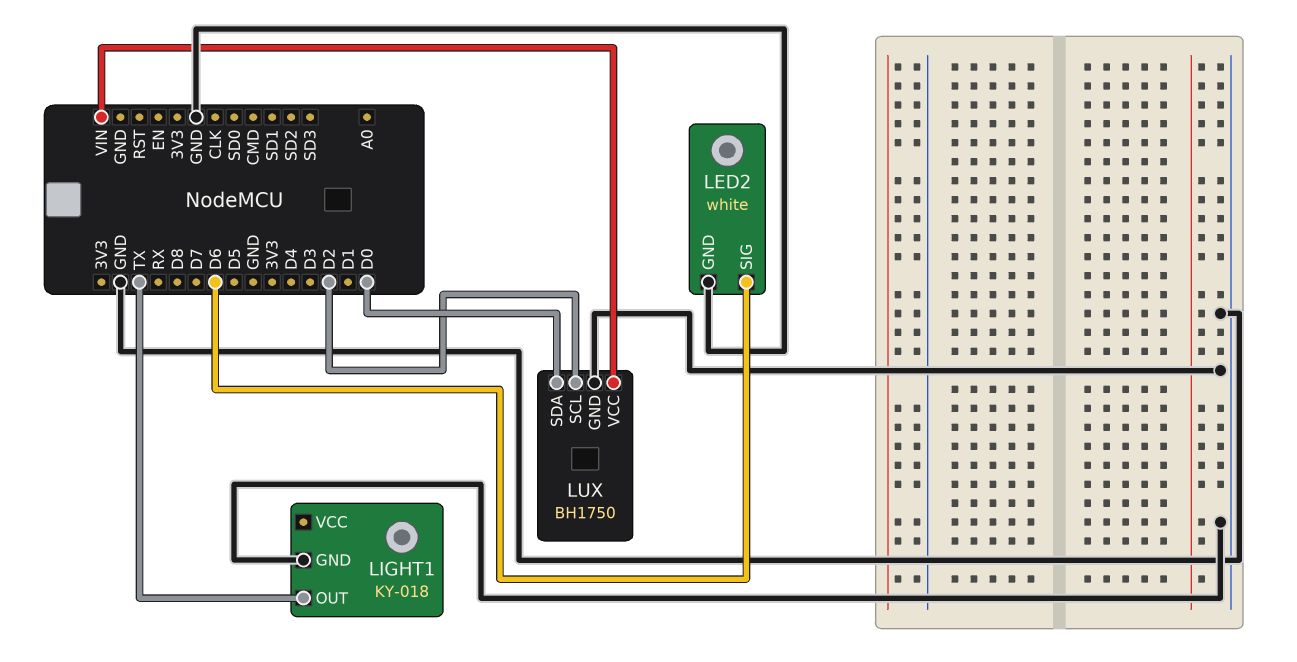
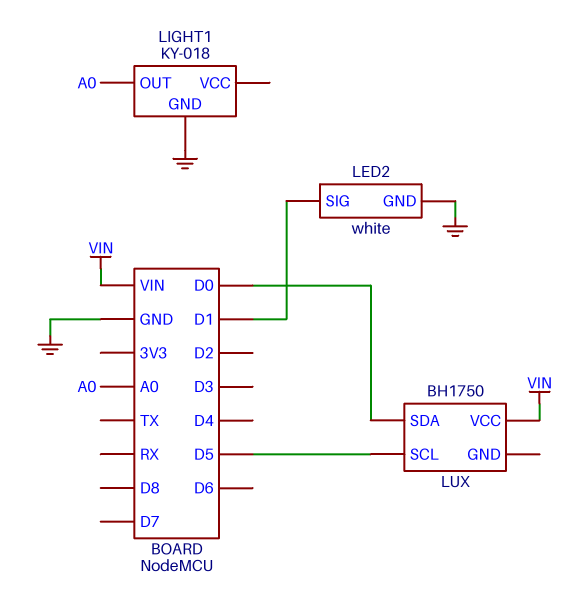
LED2 pin SIG: D6 -> D1
LIGHT1 pin OUT: TX -> A0
LUX pin GND: GND -> none
LUX pin SCL: D2 -> D5

